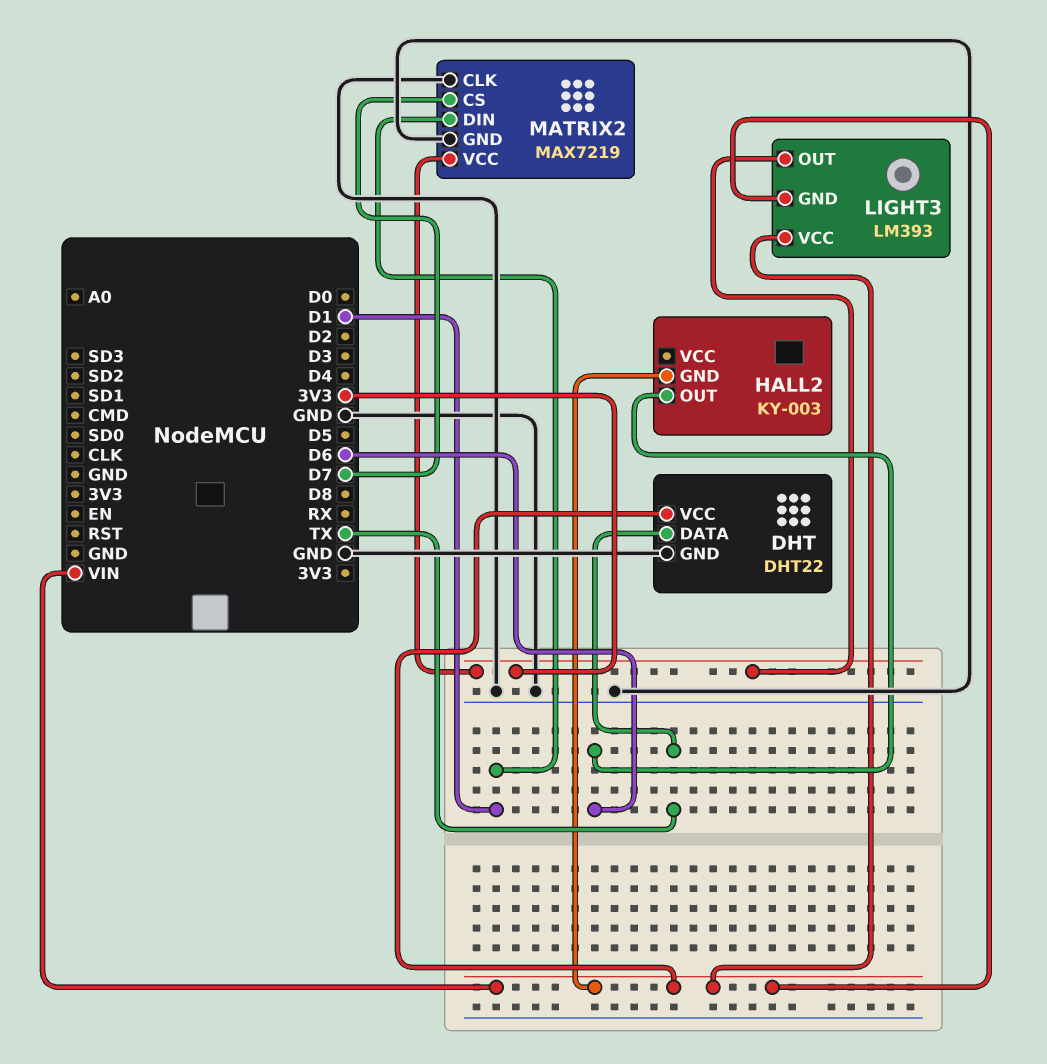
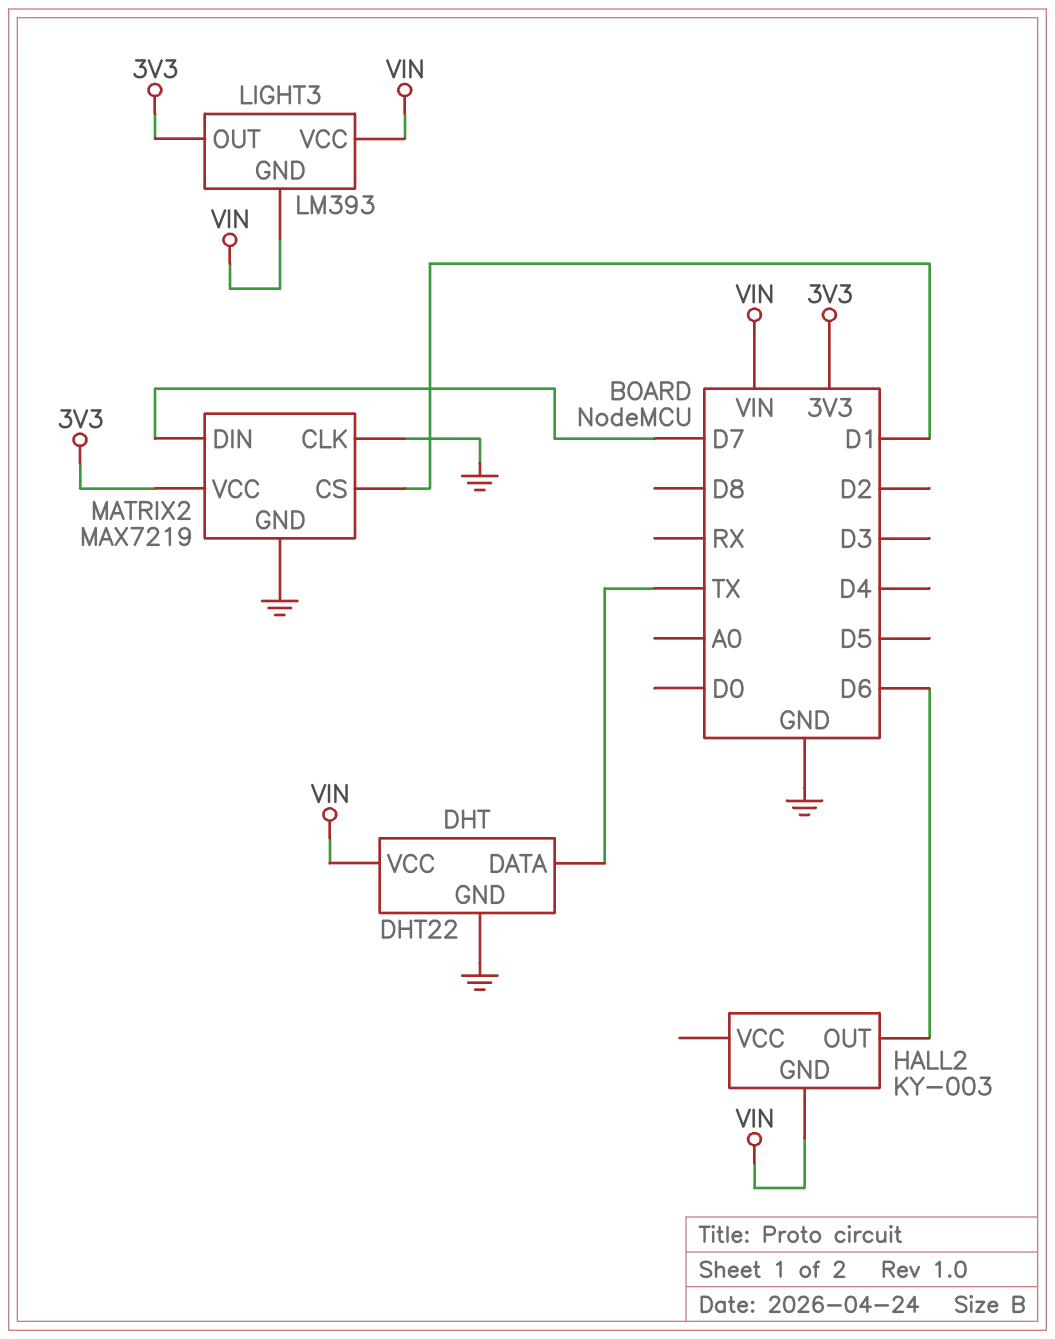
MATRIX2 pin CS: D7 -> D1
MATRIX2 pin DIN: D1 -> D7

